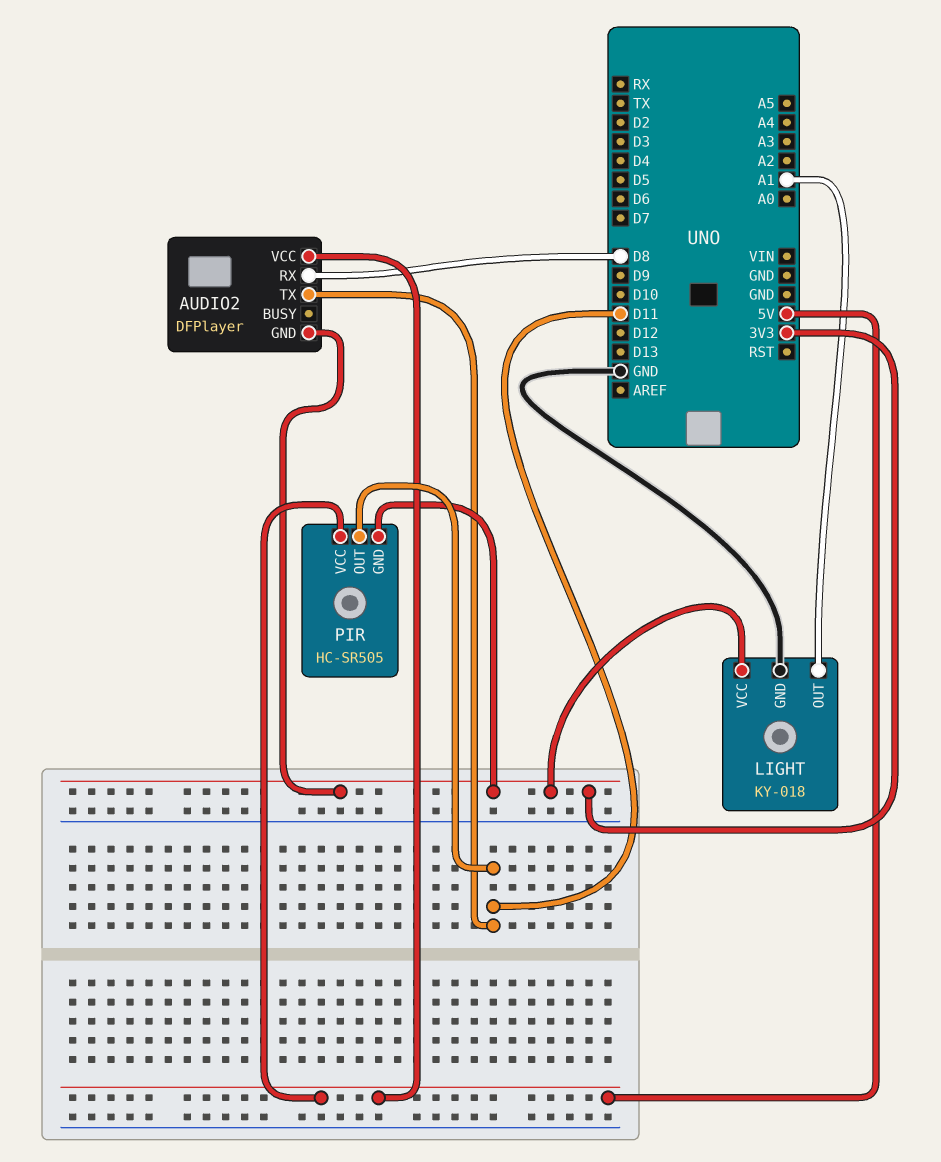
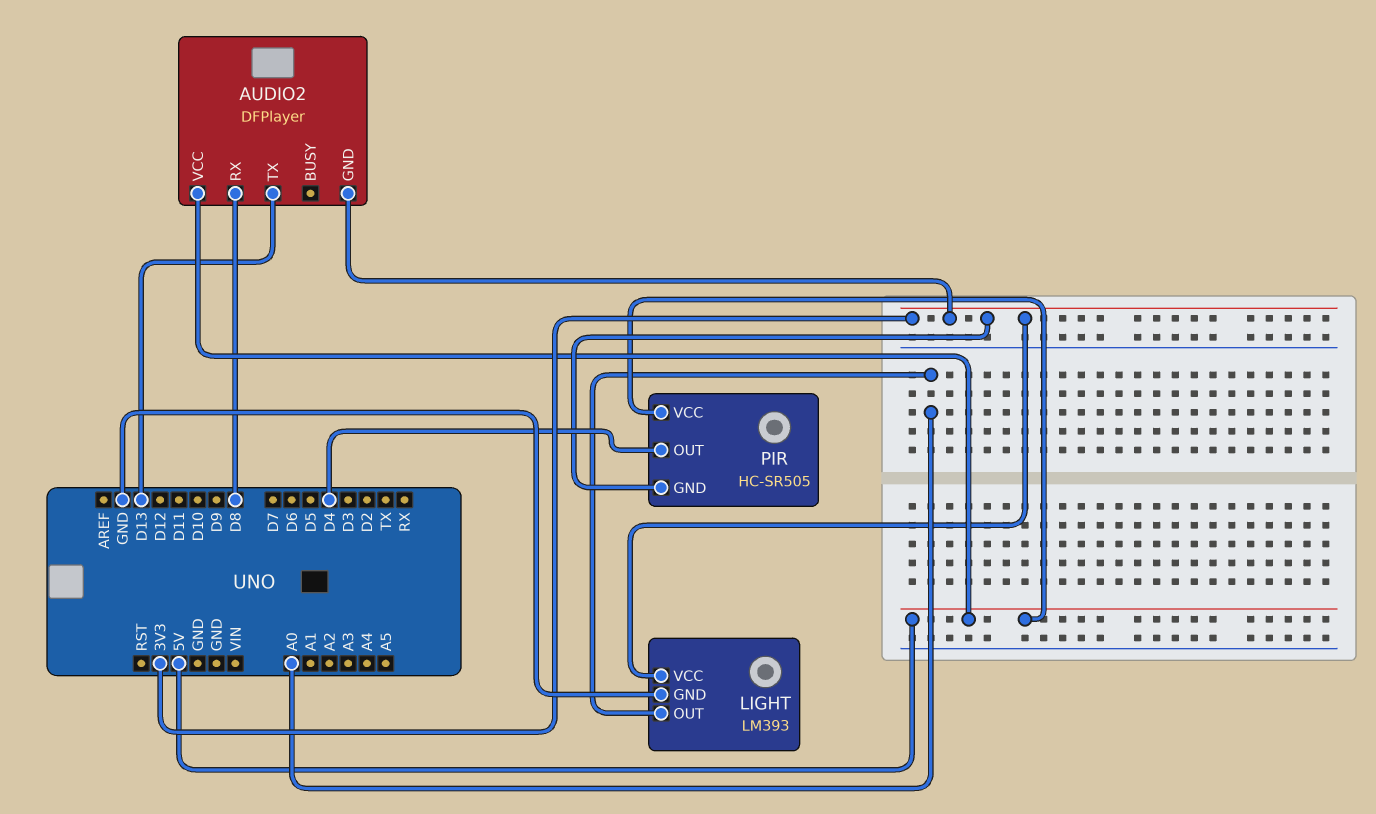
AUDIO2 pin TX: D11 -> D13
LIGHT: KY-018 -> LM393
LIGHT pin OUT: A1 -> A0
PIR pin OUT: D11 -> D4

